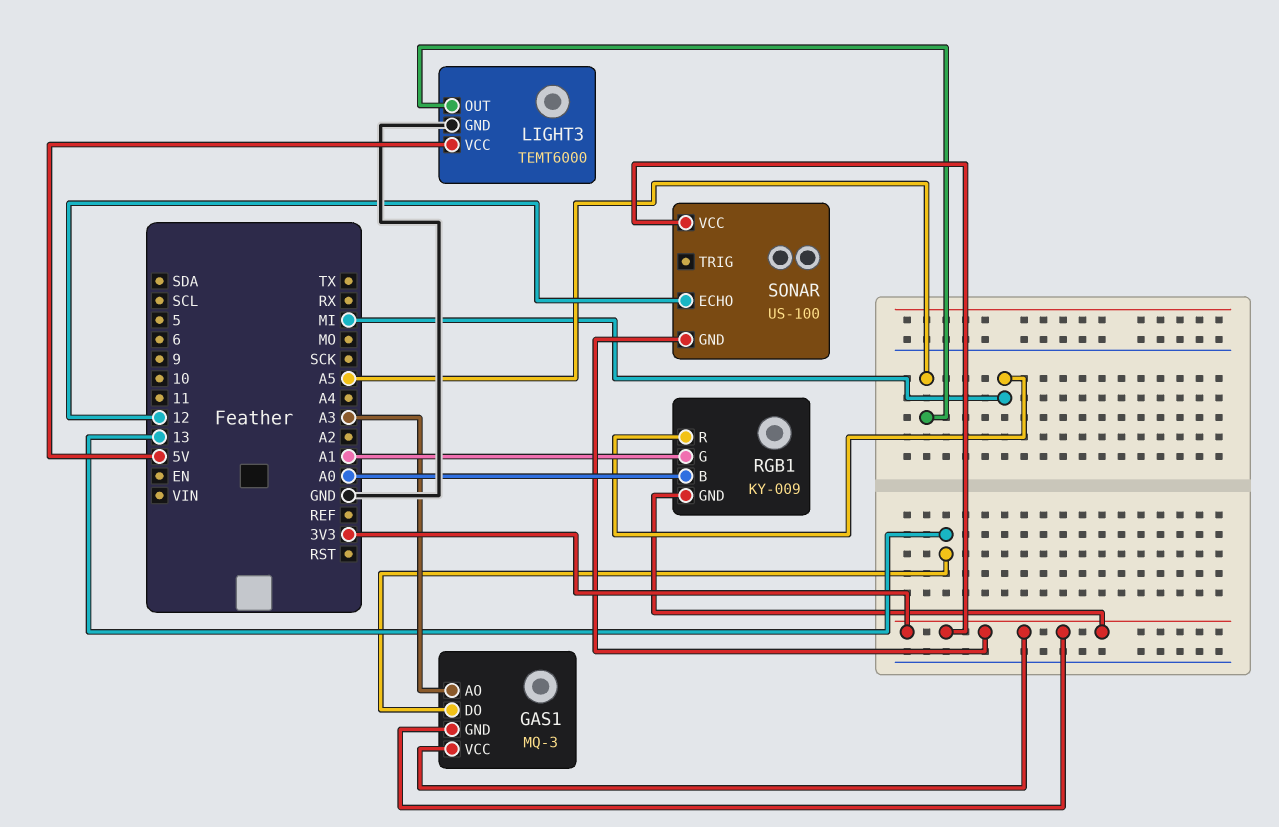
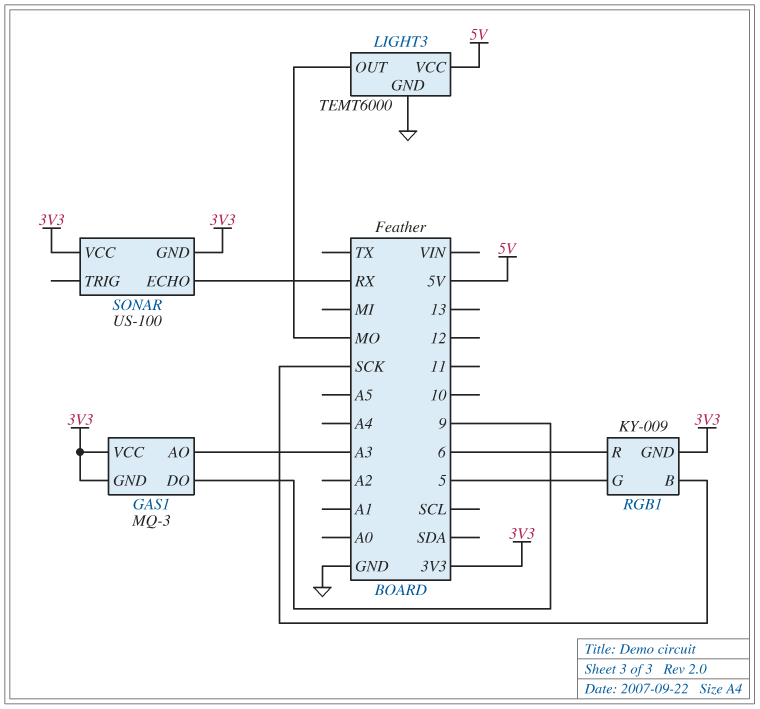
GAS1 pin DO: 13 -> 9
LIGHT3 pin OUT: A5 -> MO
RGB1 pin B: A0 -> SCK
RGB1 pin G: A1 -> 5
RGB1 pin R: MI -> 6
SONAR pin ECHO: 12 -> RX

